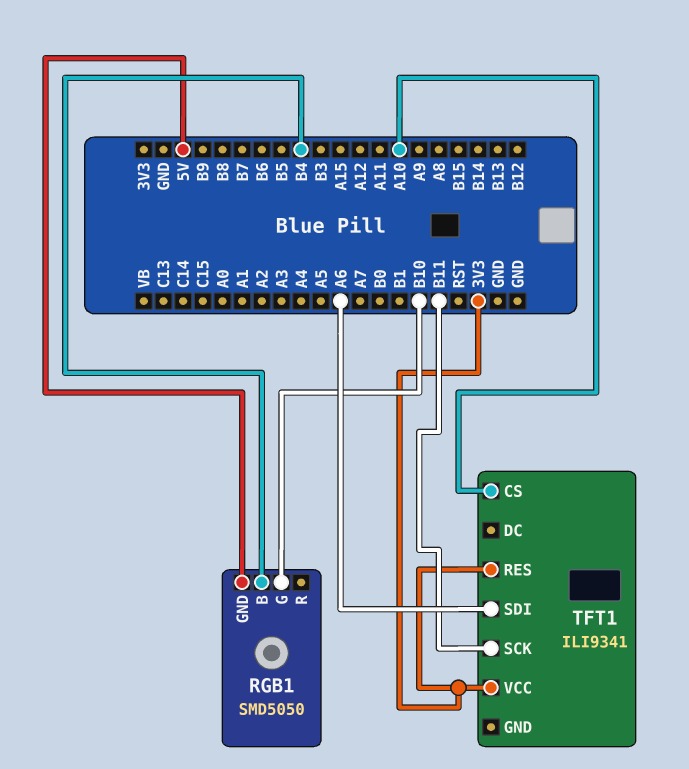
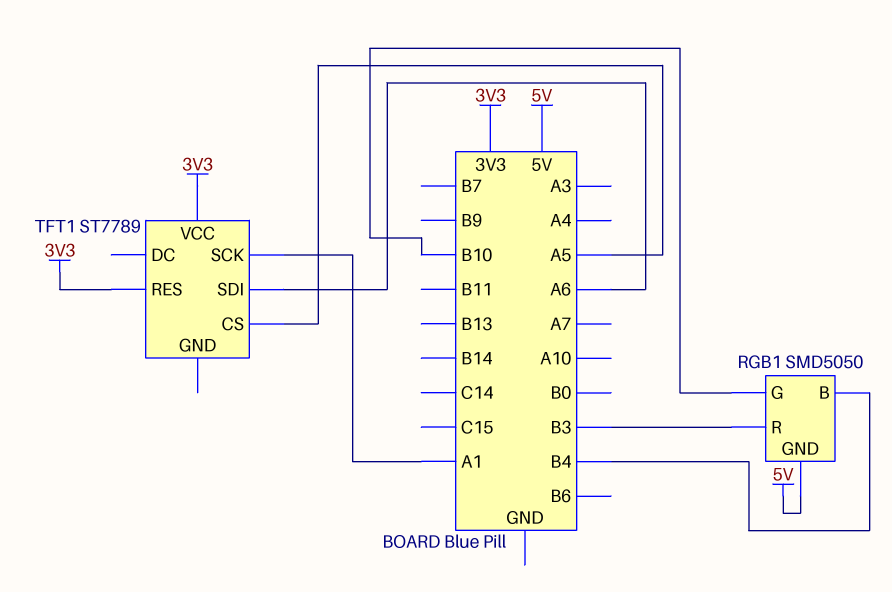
RGB1 pin R: none -> B3
TFT1: ILI9341 -> ST7789
TFT1 pin CS: A10 -> A5
TFT1 pin SCK: B11 -> A1

